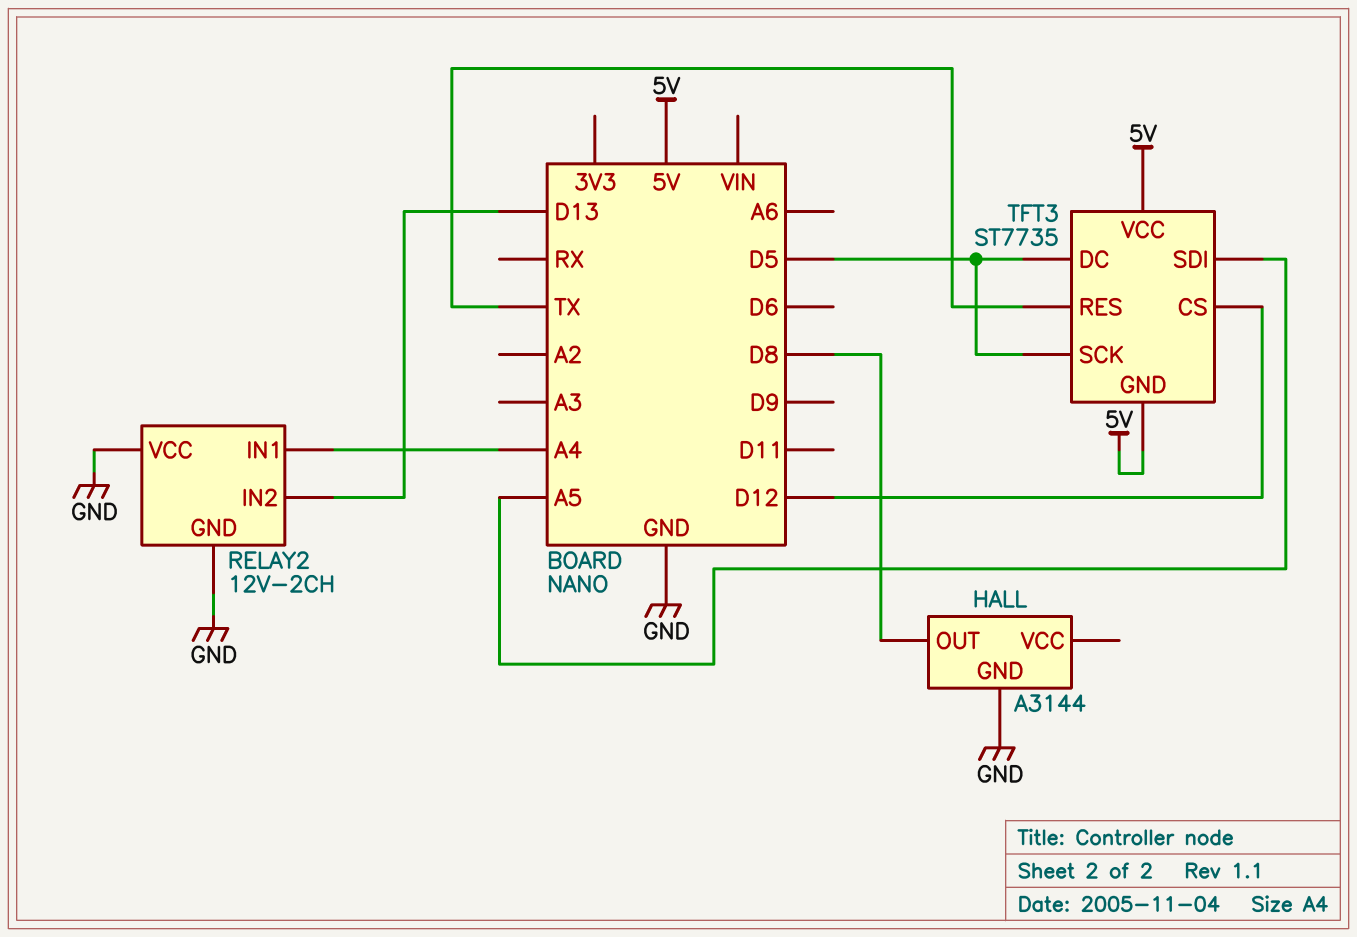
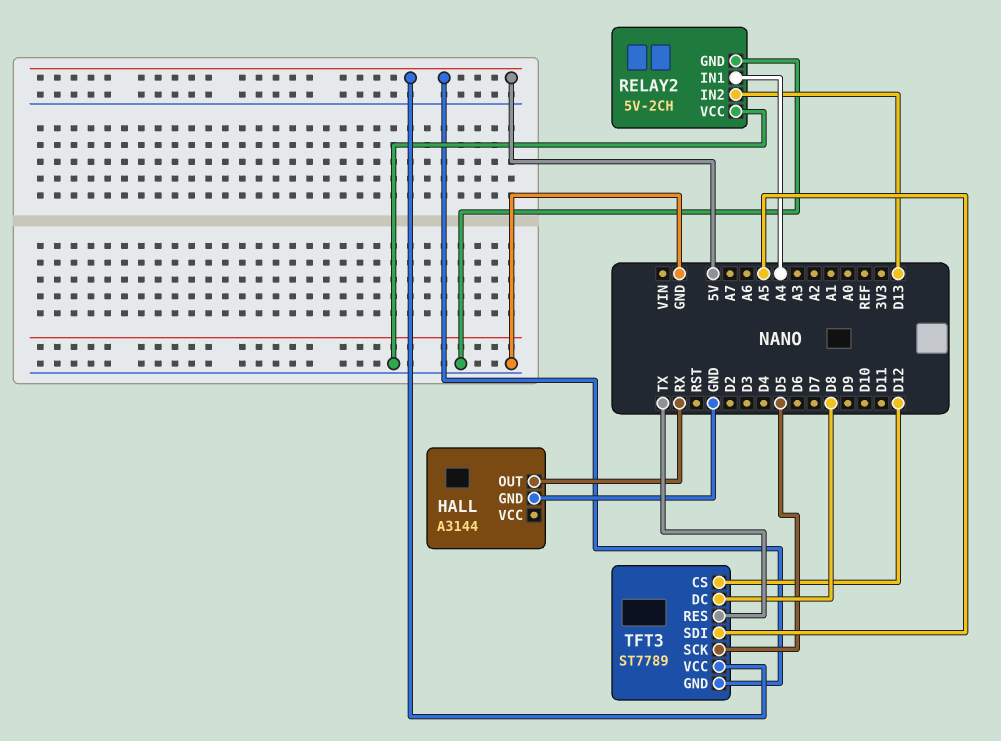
HALL pin OUT: D8 -> RX
RELAY2: 12V-2CH -> 5V-2CH
TFT3: ST7735 -> ST7789
TFT3 pin DC: D5 -> D8

